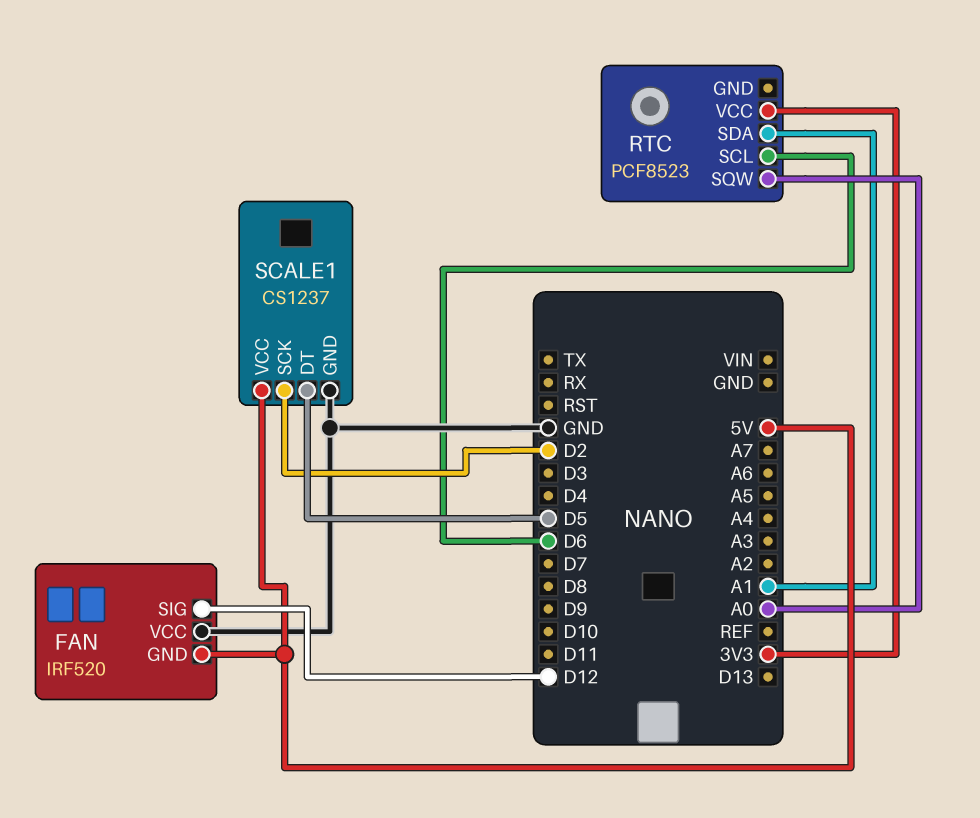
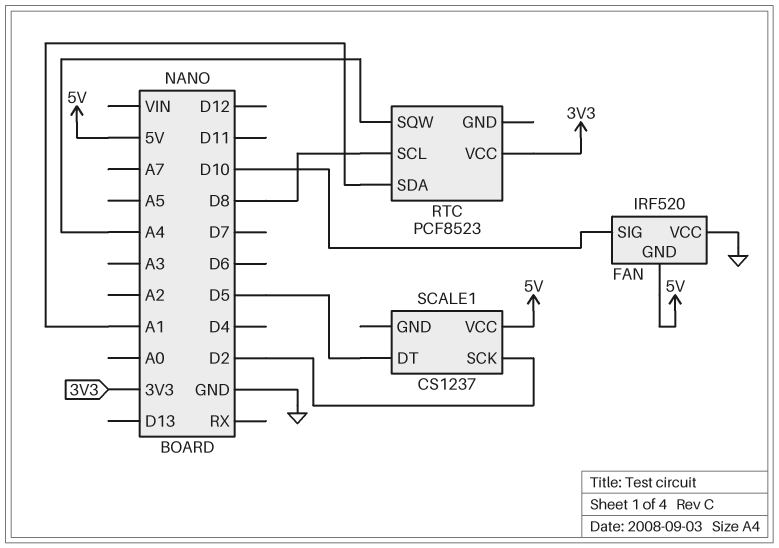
FAN pin SIG: D12 -> D10
RTC pin SCL: D6 -> D8
RTC pin SQW: A0 -> A4
SCALE1 pin GND: GND -> none

